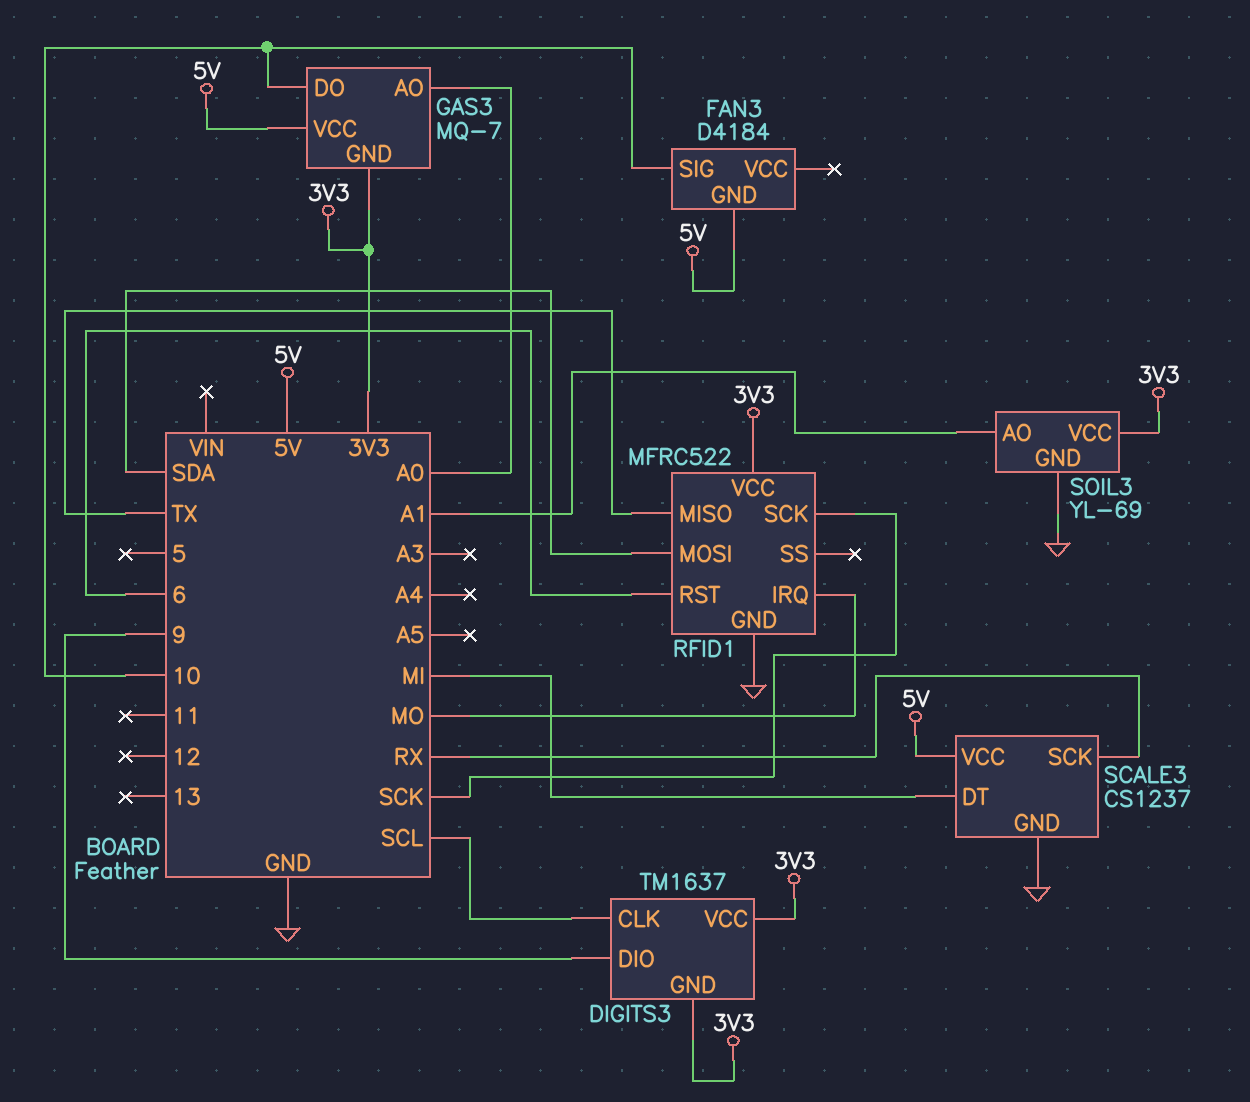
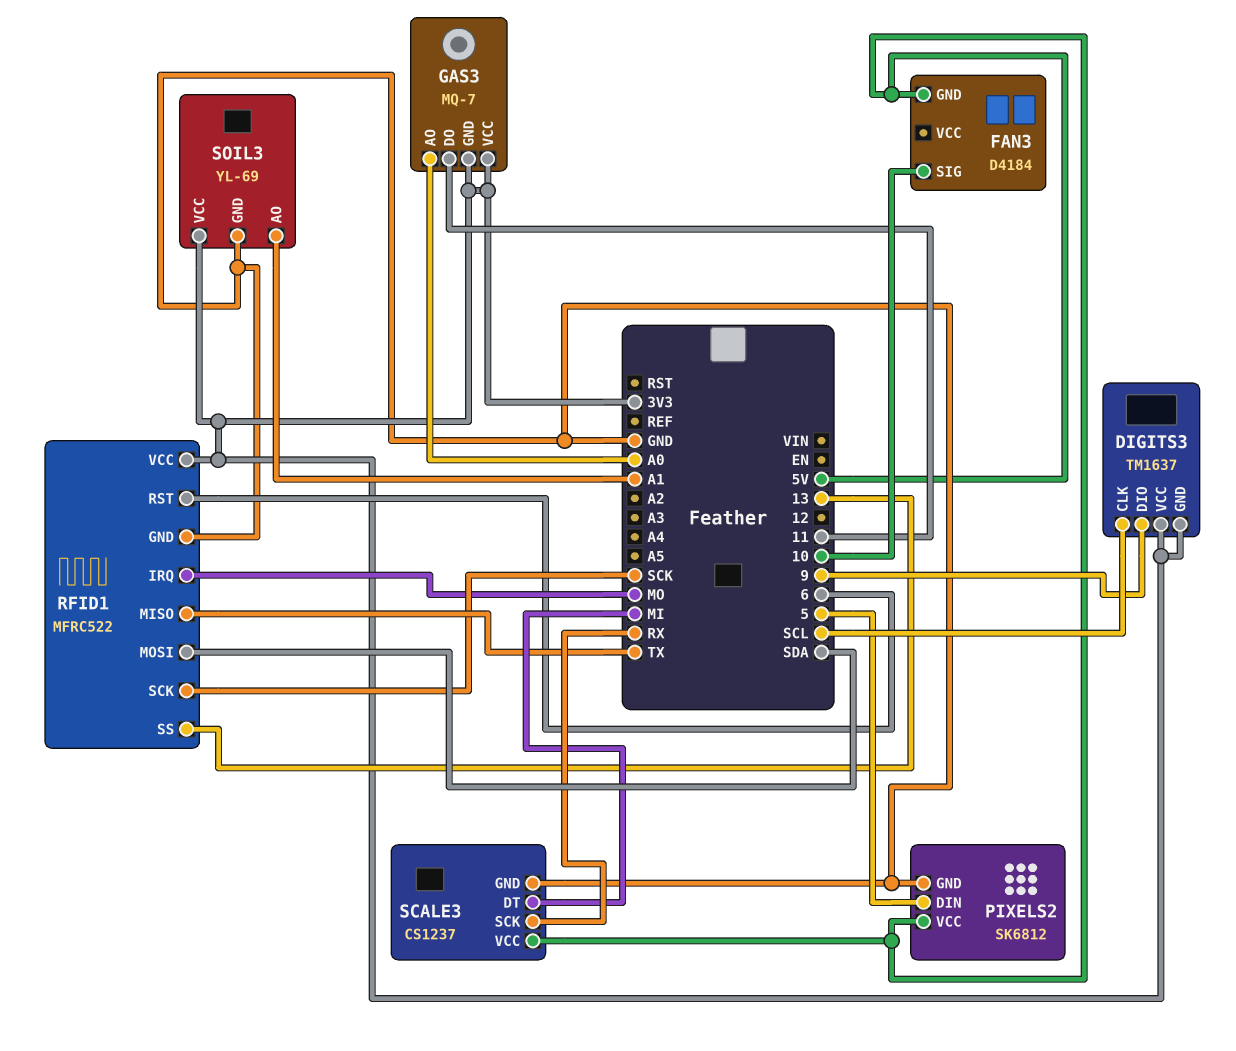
GAS3 pin DO: 10 -> 11
GAS3 pin VCC: 5V -> 3V3
PIXELS2: none -> SK6812
PIXELS2 pin DIN: none -> 5
PIXELS2 pin GND: none -> GND
PIXELS2 pin VCC: none -> 5V
RFID1 pin SS: none -> 13

